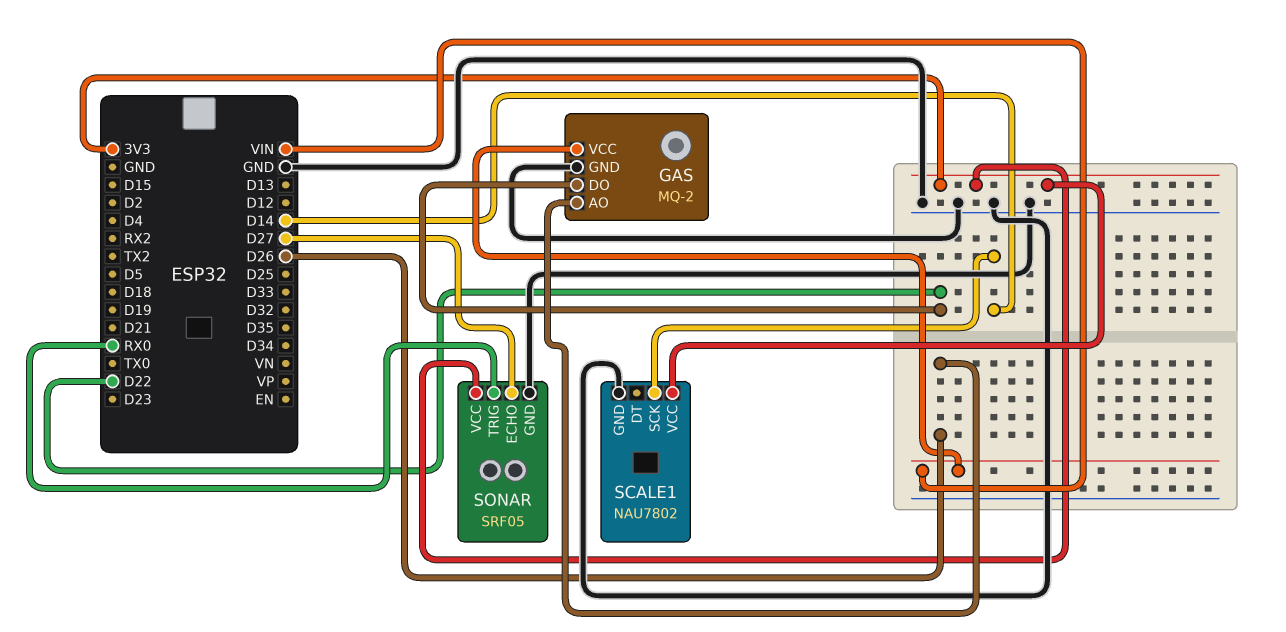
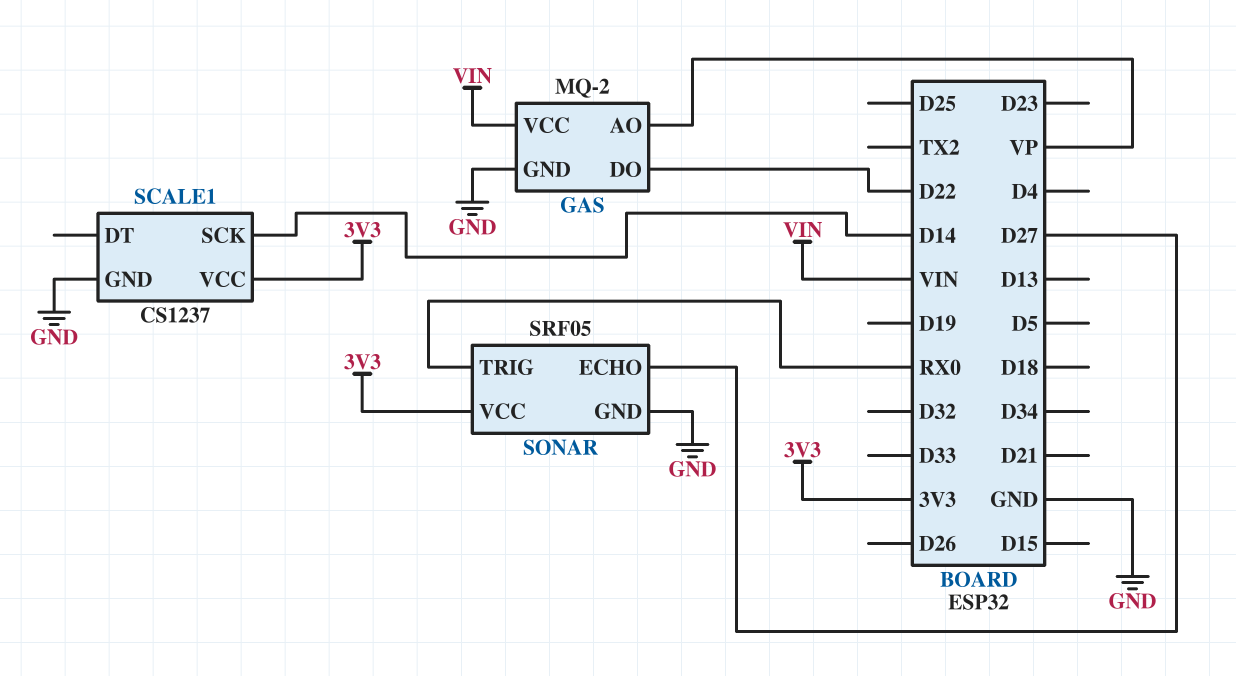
GAS pin AO: D26 -> VP
SCALE1: NAU7802 -> CS1237

